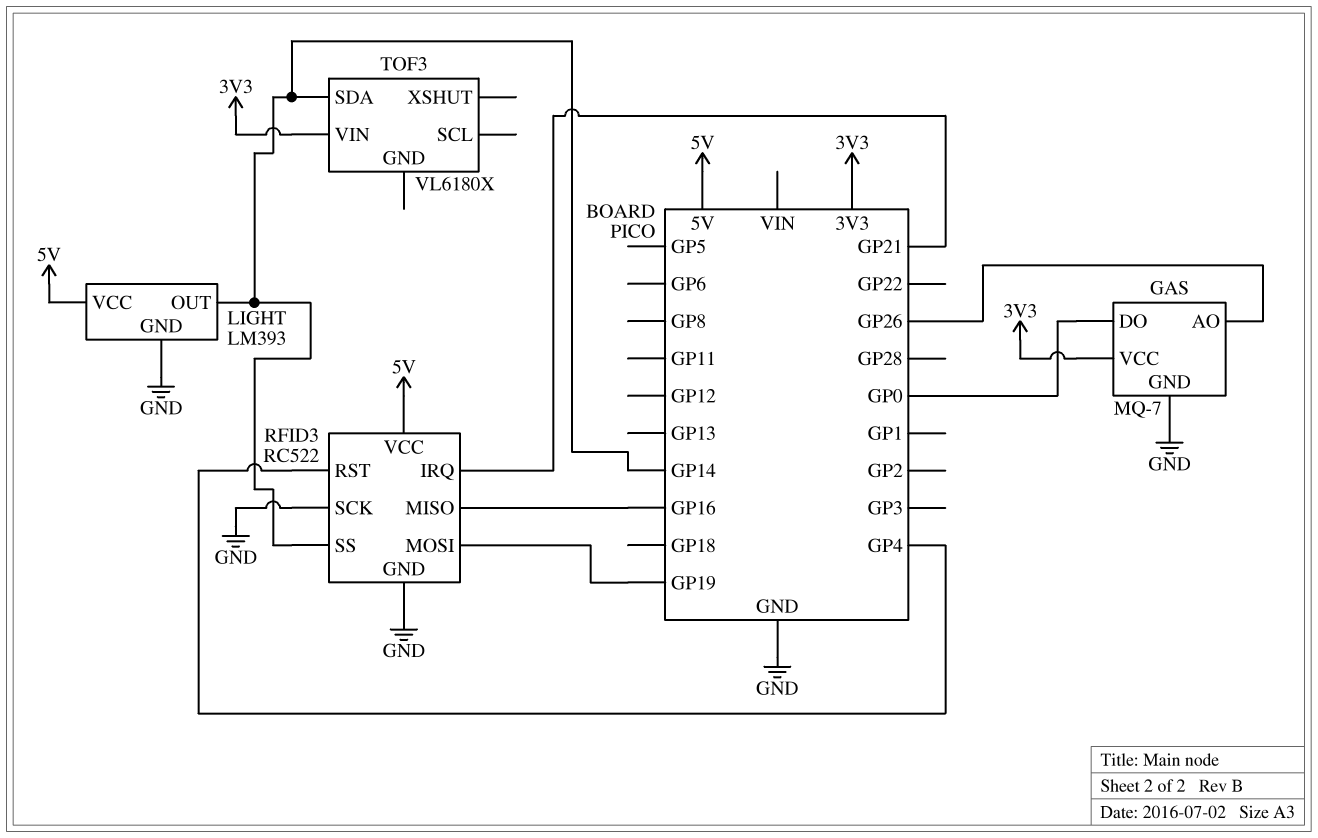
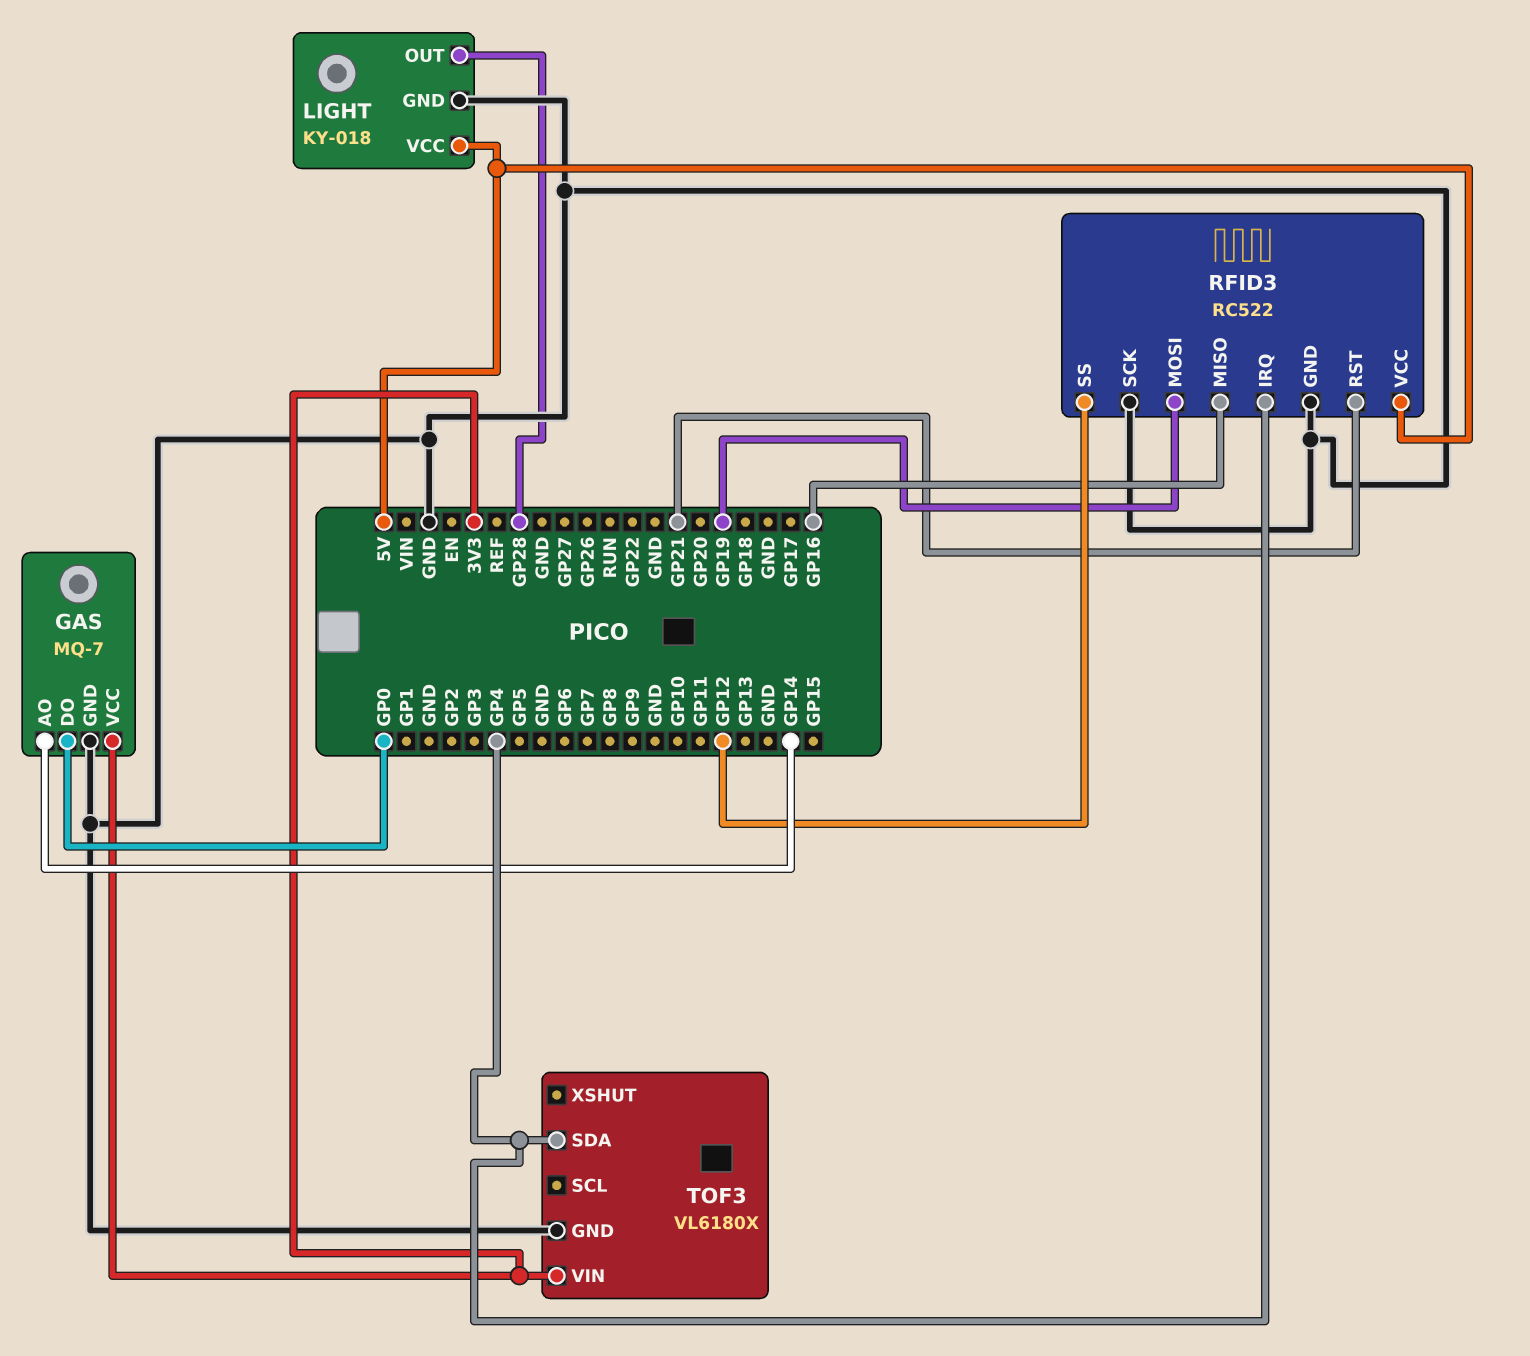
GAS pin AO: GP26 -> GP14
LIGHT: LM393 -> KY-018
LIGHT pin OUT: GP14 -> GP28
RFID3 pin IRQ: GP21 -> GP4
RFID3 pin RST: GP4 -> GP21
RFID3 pin SS: GP14 -> GP12
TOF3 pin GND: none -> GND
TOF3 pin SDA: GP14 -> GP4

